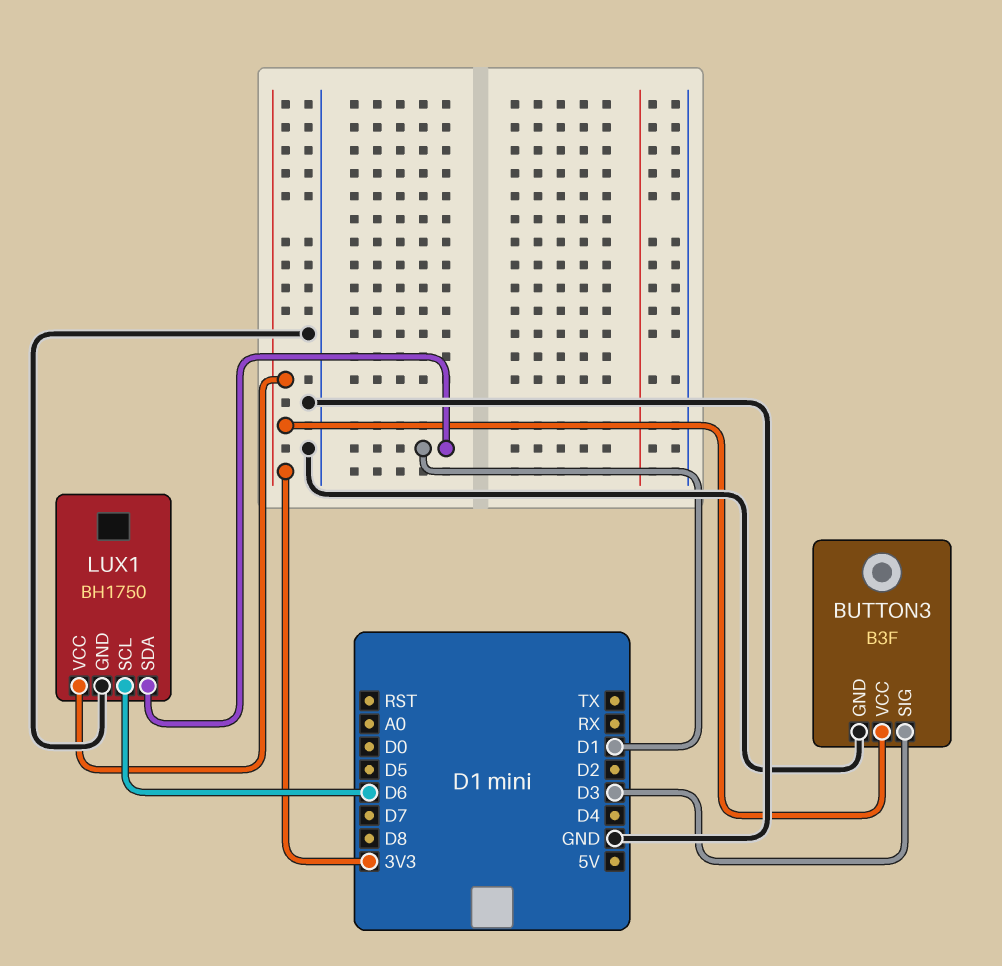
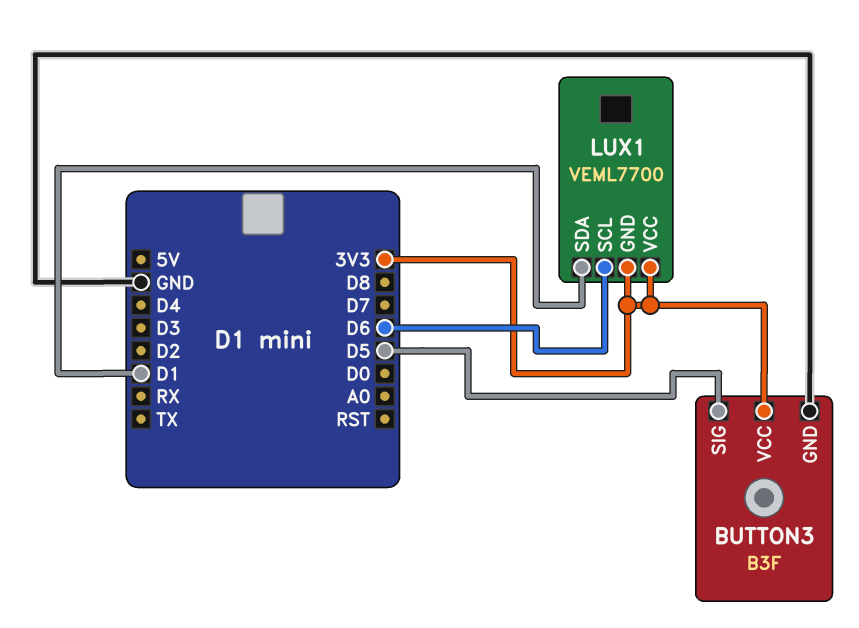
BUTTON3 pin SIG: D3 -> D5
LUX1: BH1750 -> VEML7700
LUX1 pin GND: GND -> 3V3

